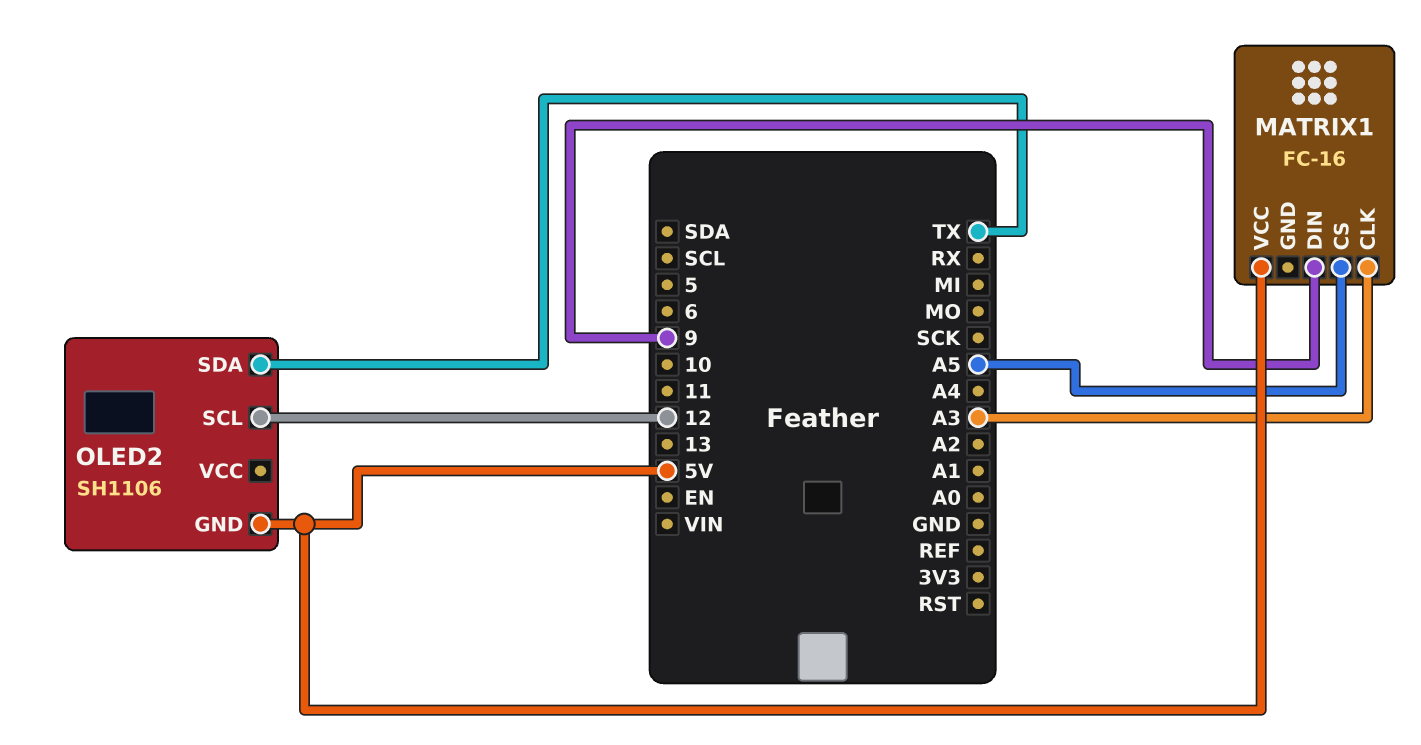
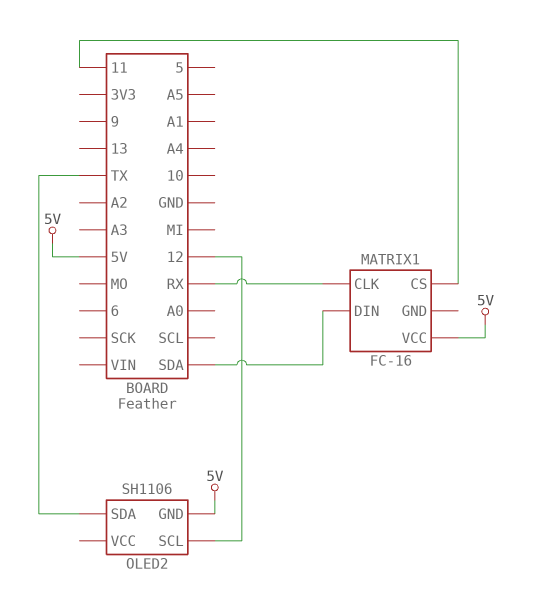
MATRIX1 pin CLK: A3 -> RX
MATRIX1 pin CS: A5 -> 11
MATRIX1 pin DIN: 9 -> SDA

